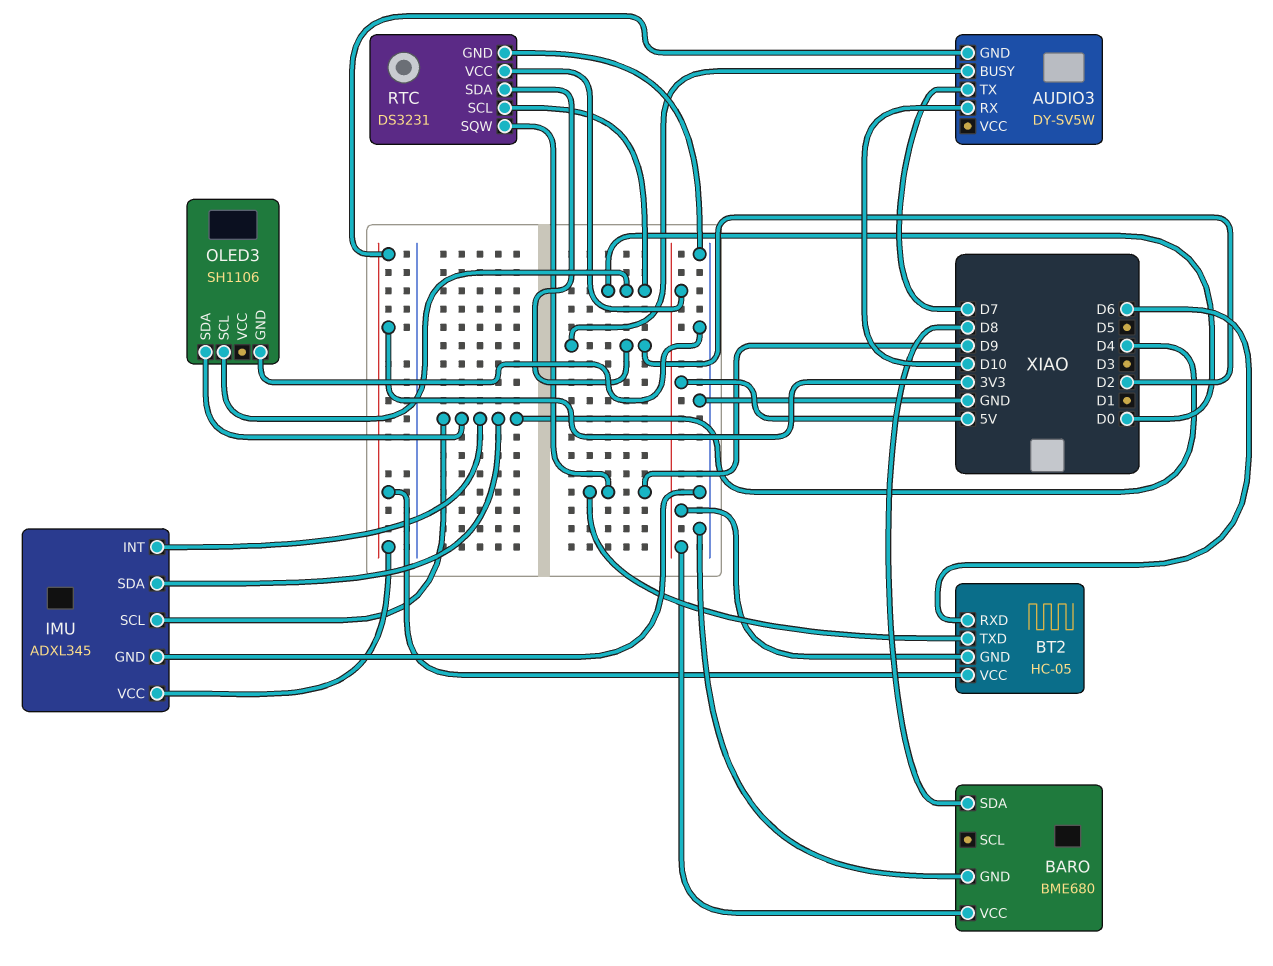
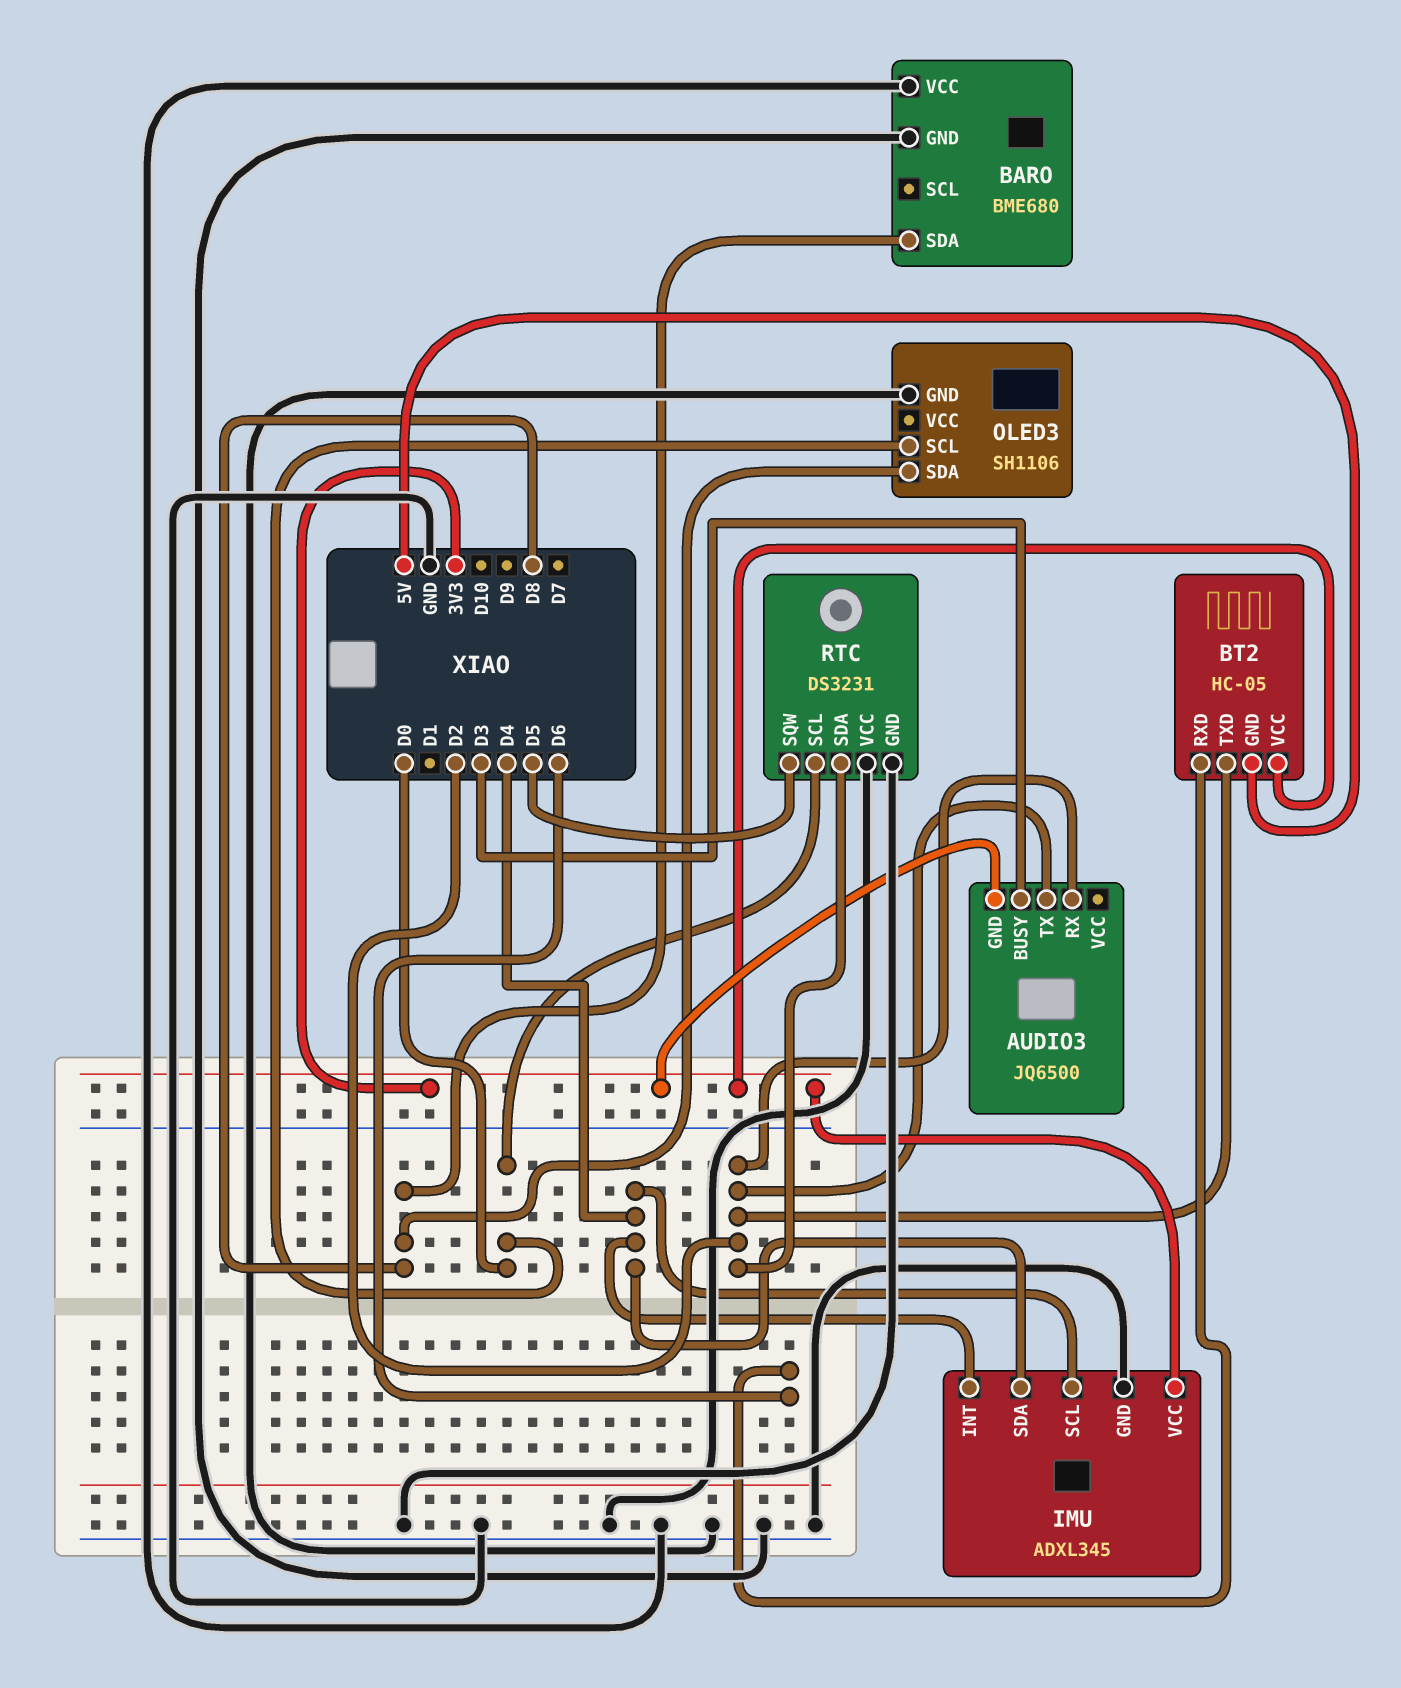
AUDIO3: DY-SV5W -> JQ6500
AUDIO3 pin BUSY: D2 -> D3
AUDIO3 pin RX: D10 -> D2
AUDIO3 pin TX: D7 -> D2
BARO pin VCC: 5V -> GND
BT2 pin TXD: D9 -> D2
OLED3 pin SDA: D4 -> D8
RTC pin SQW: D9 -> D5
RTC pin VCC: 5V -> GND

